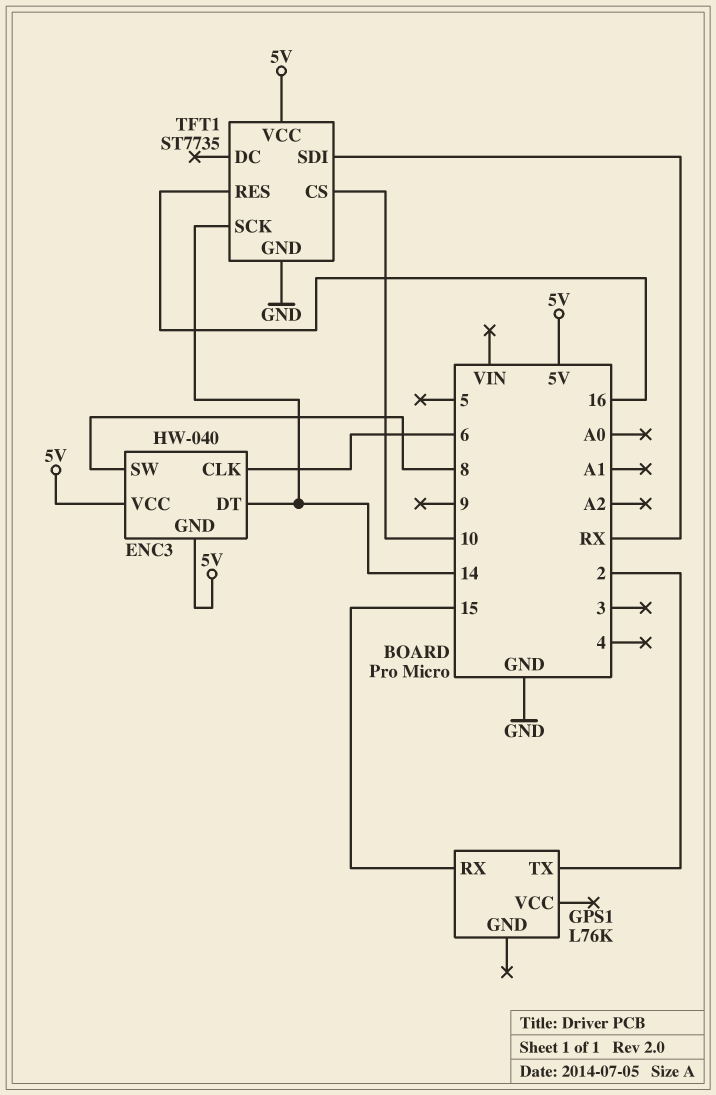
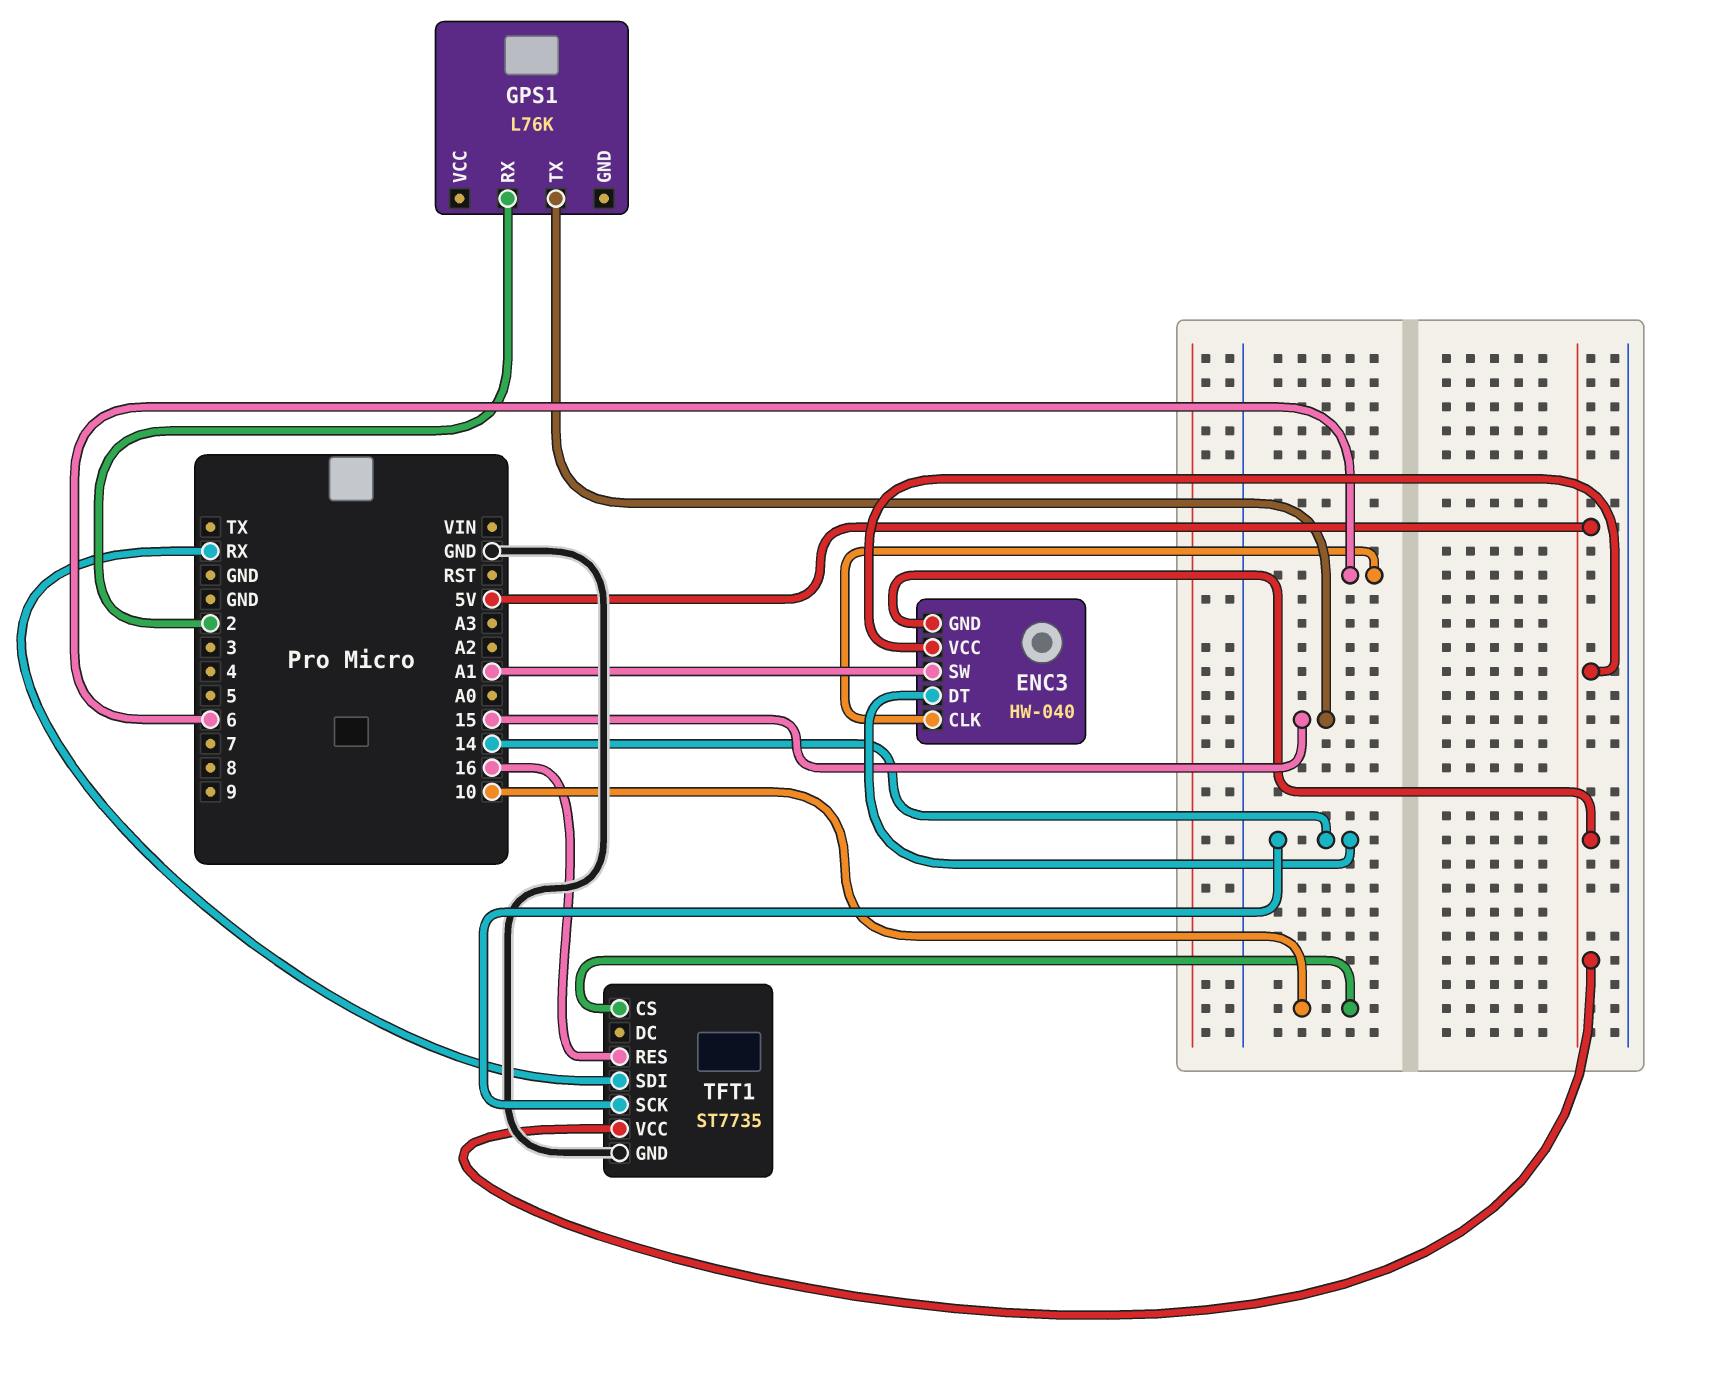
ENC3 pin SW: 8 -> A1
GPS1 pin RX: 15 -> 2
GPS1 pin TX: 2 -> 15

